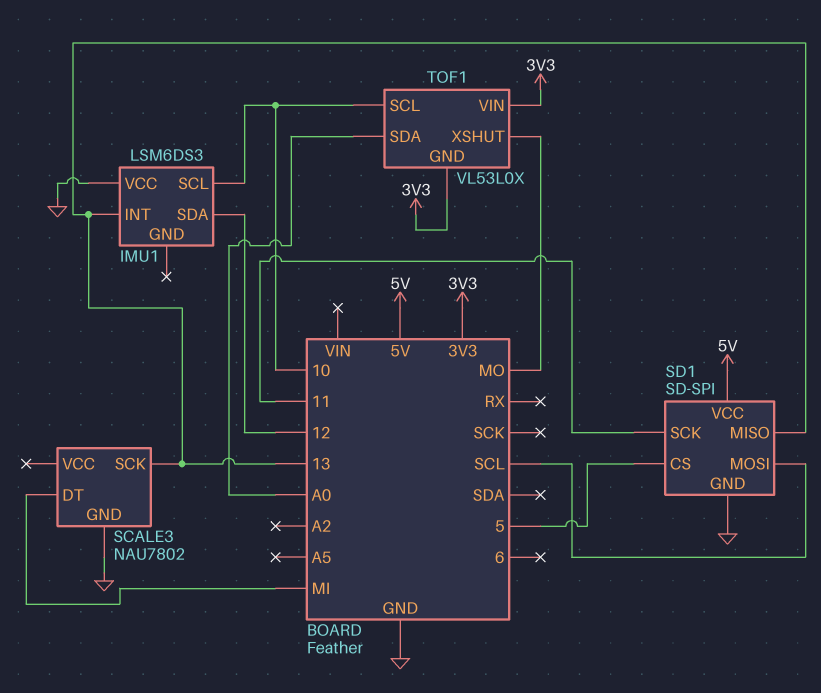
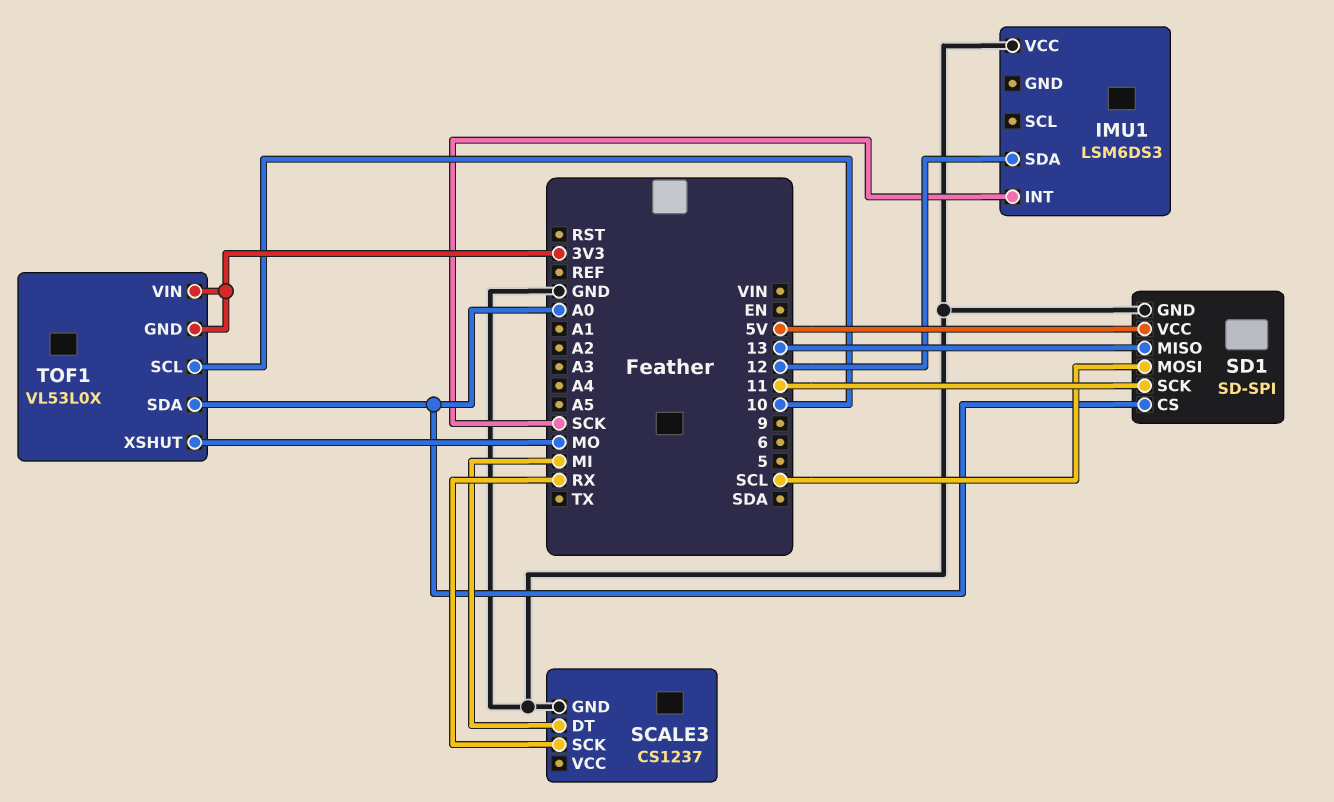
IMU1 pin INT: 13 -> SCK
IMU1 pin SCL: 10 -> none
SCALE3: NAU7802 -> CS1237
SCALE3 pin SCK: 13 -> RX
SD1 pin CS: 5 -> A0

